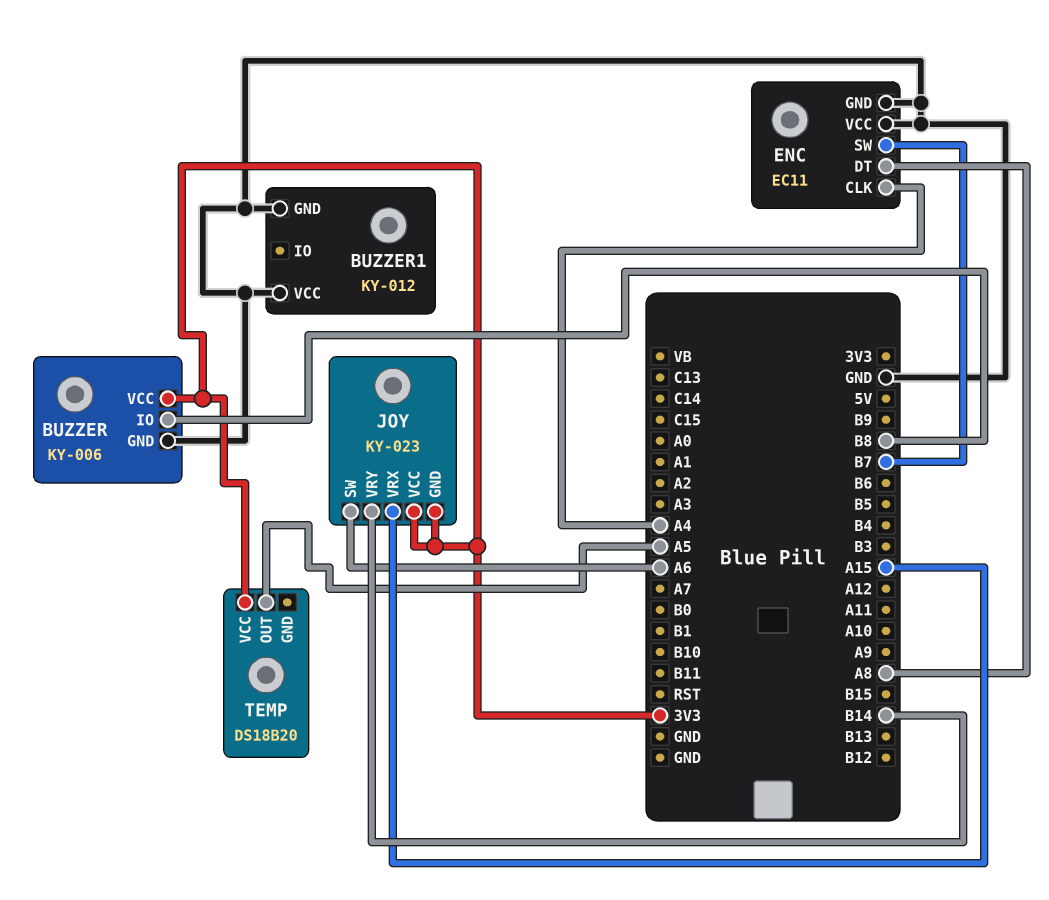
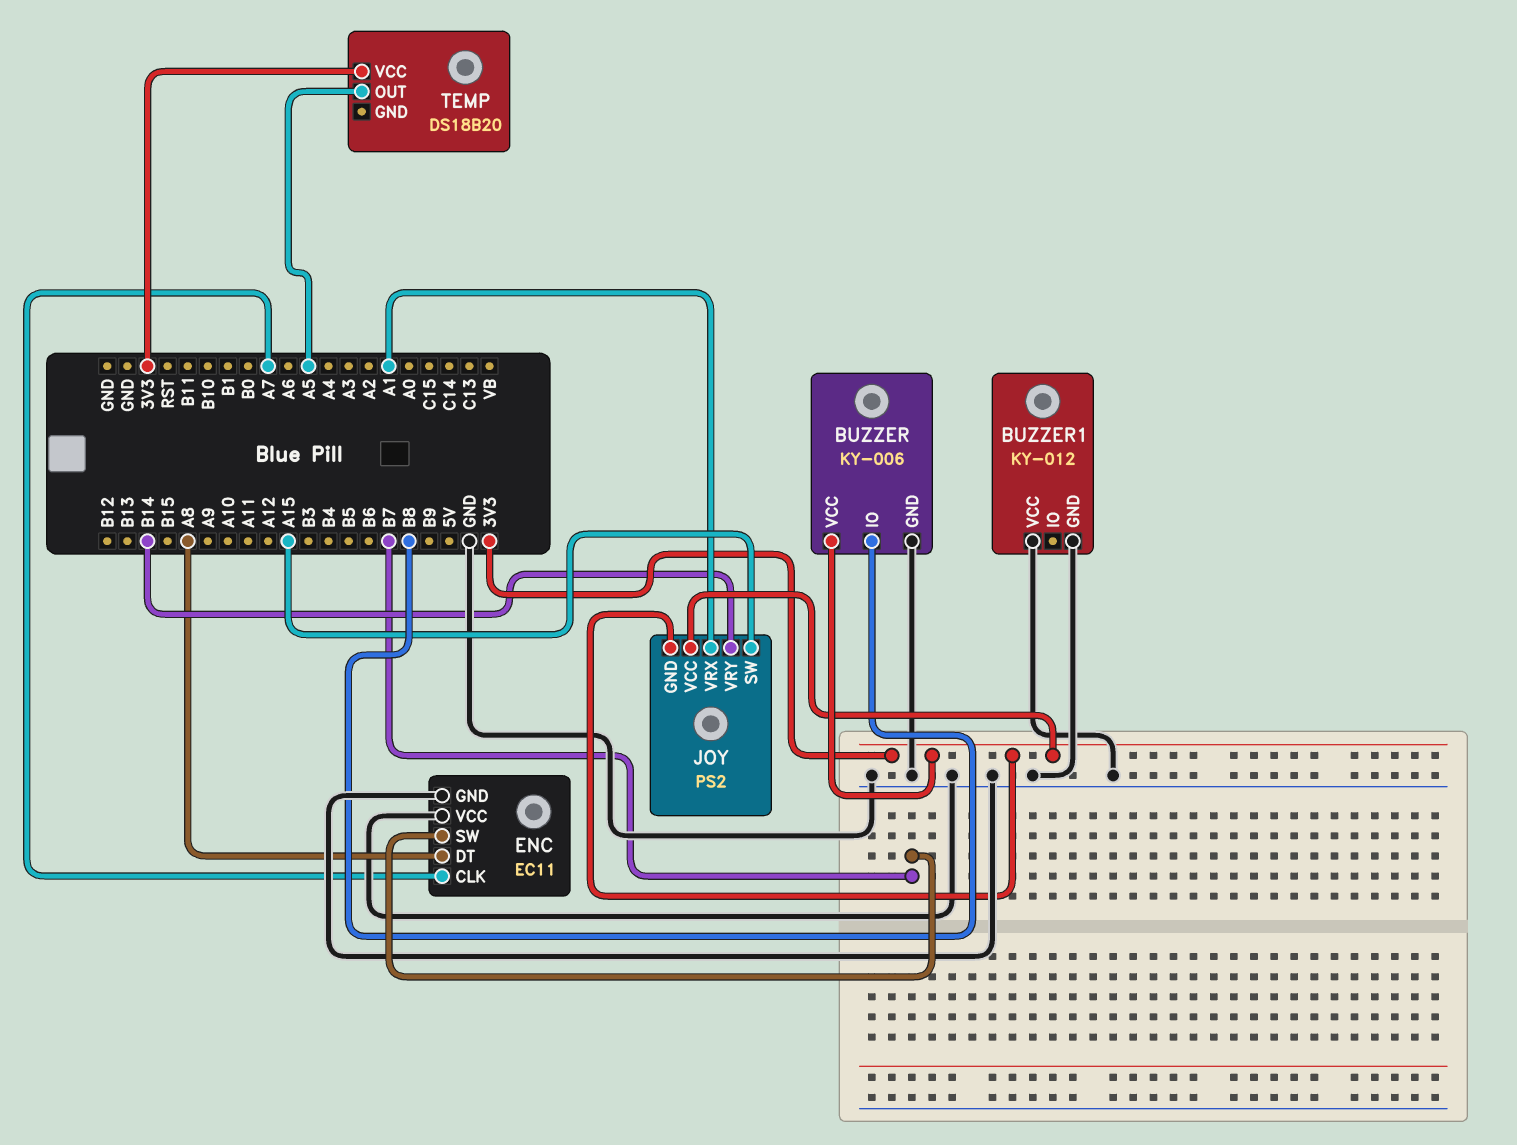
ENC pin CLK: A4 -> A7
JOY: KY-023 -> PS2
JOY pin SW: A6 -> A15
JOY pin VRX: A15 -> A1

